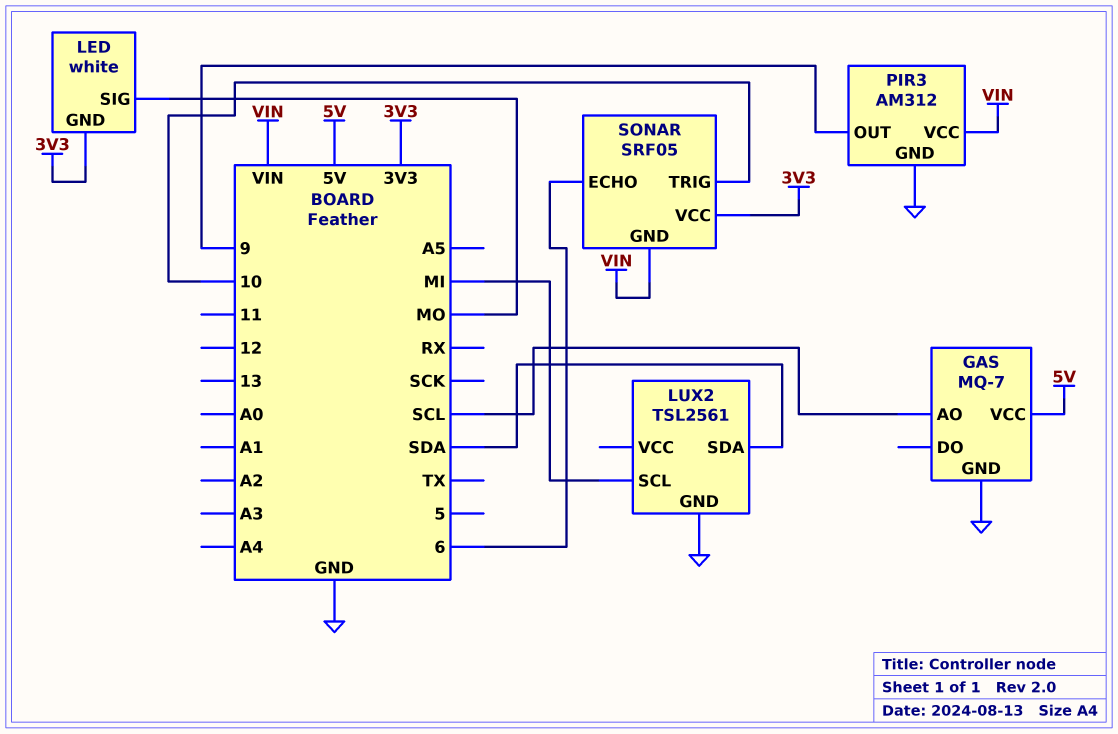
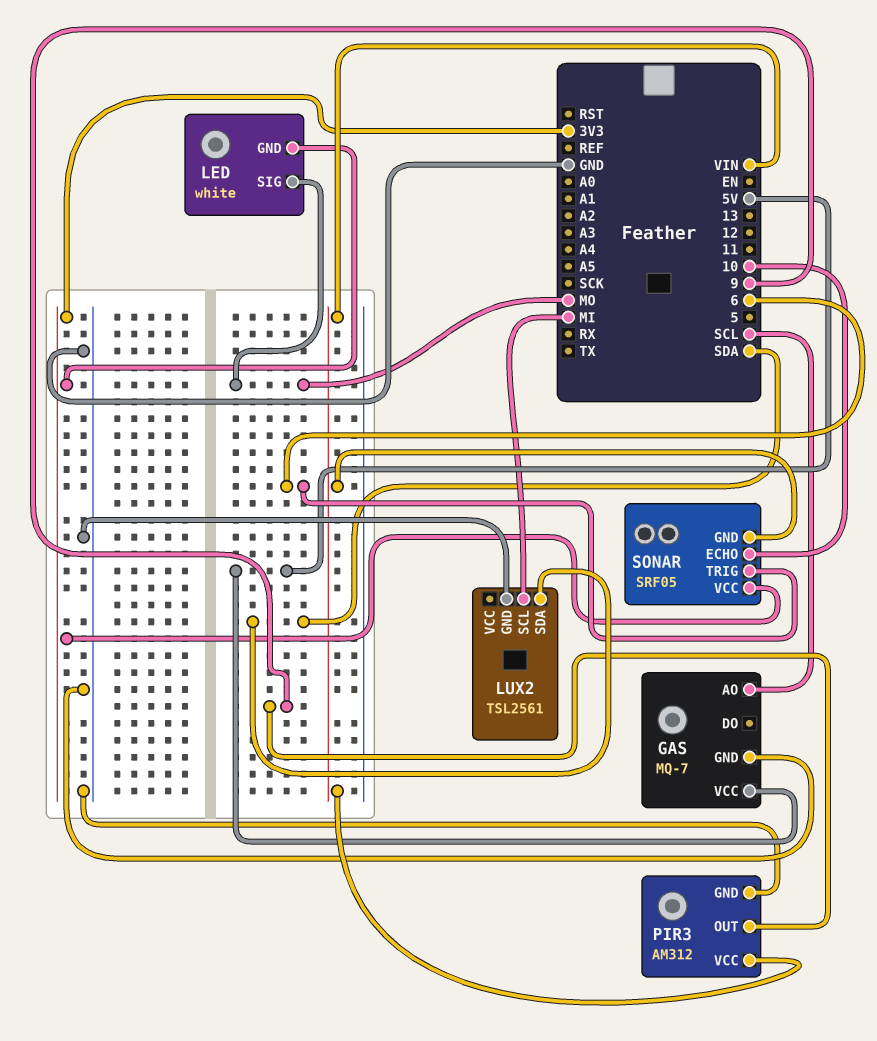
SONAR pin ECHO: 6 -> 10
SONAR pin TRIG: 10 -> 6

